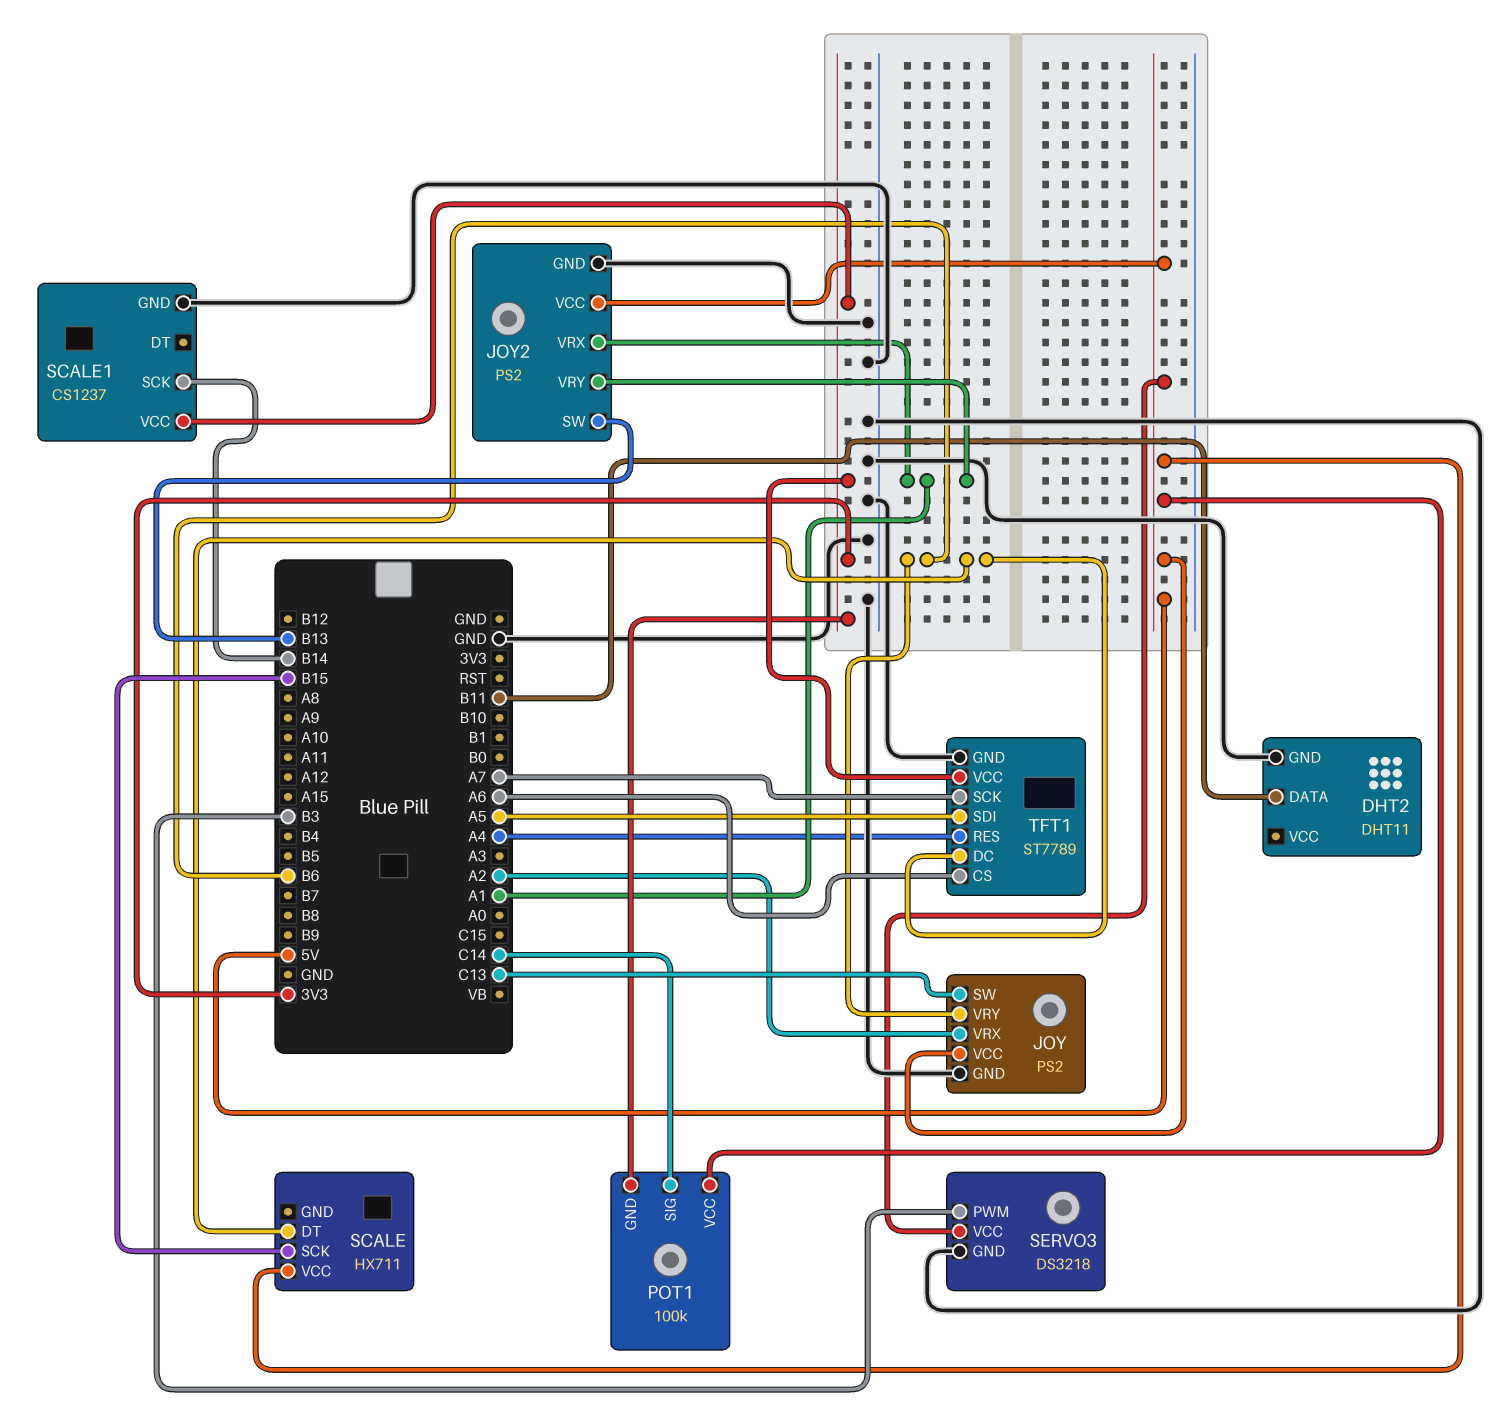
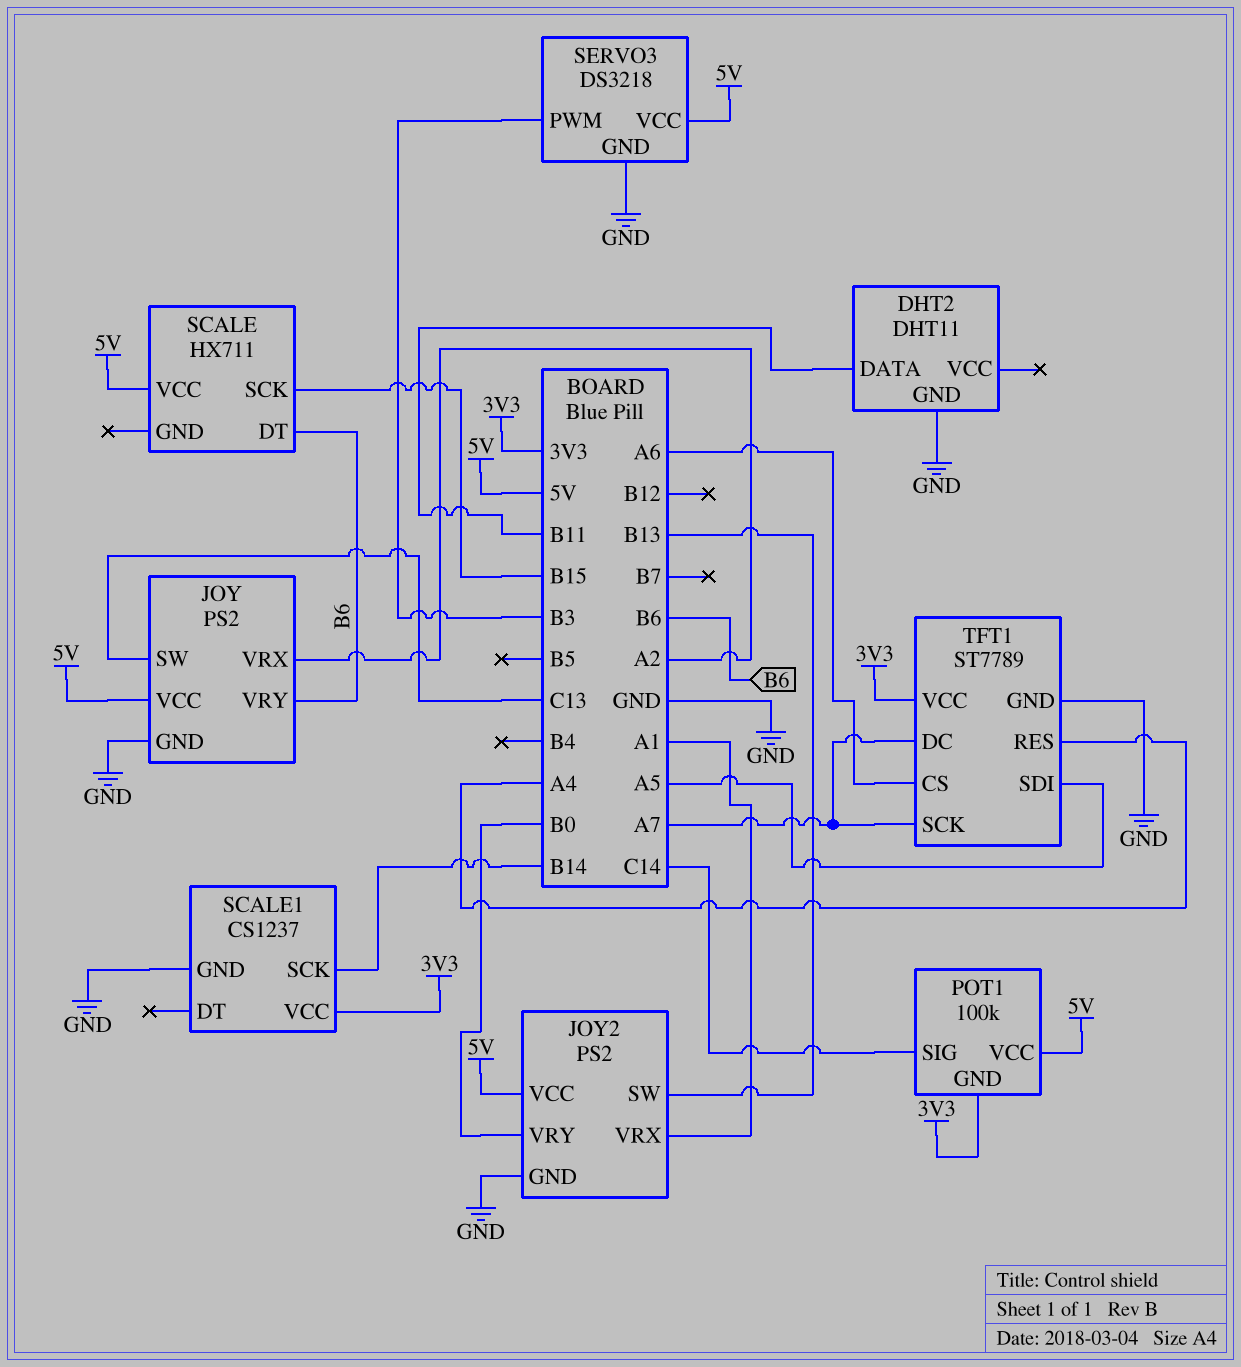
JOY2 pin VRY: A1 -> B0
TFT1 pin DC: B6 -> A7

